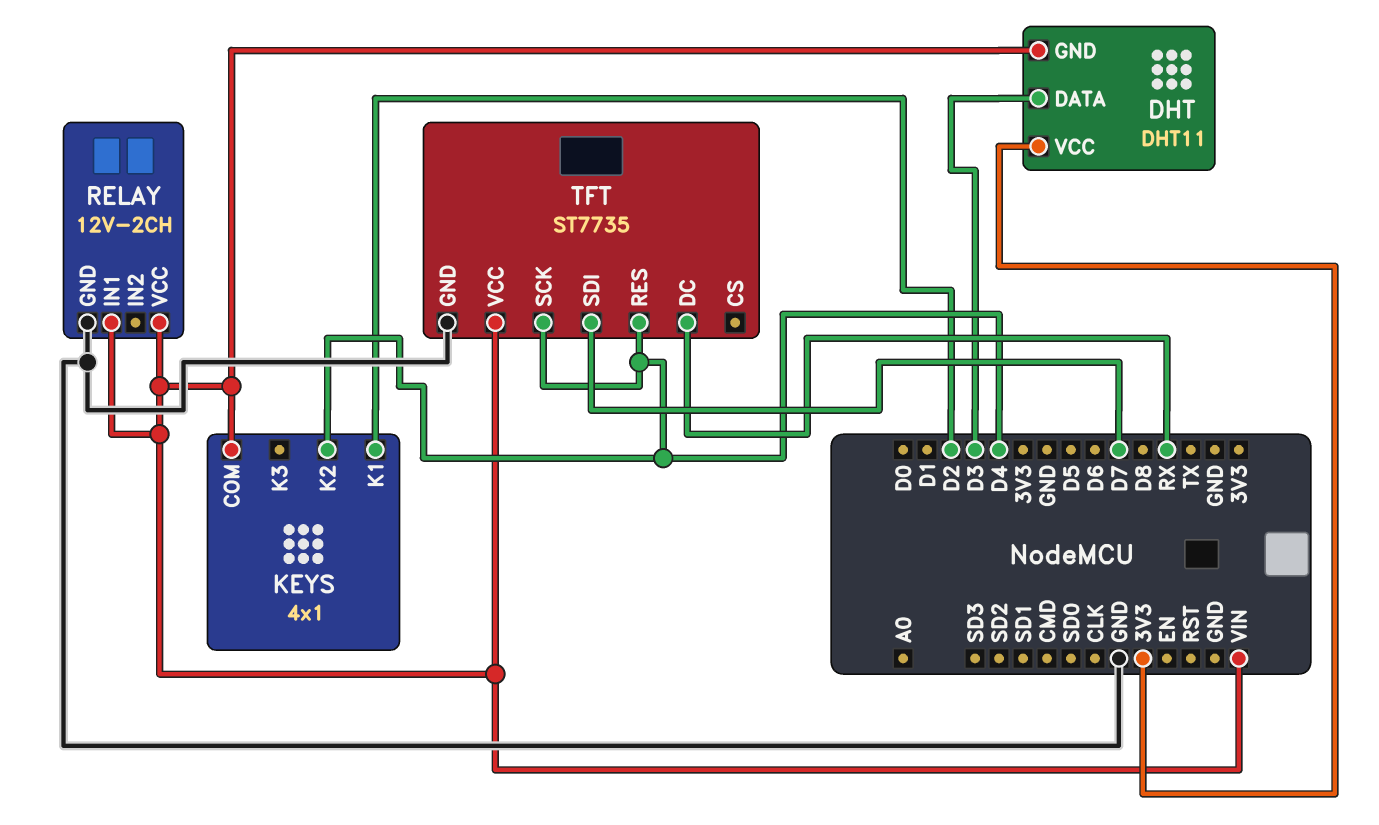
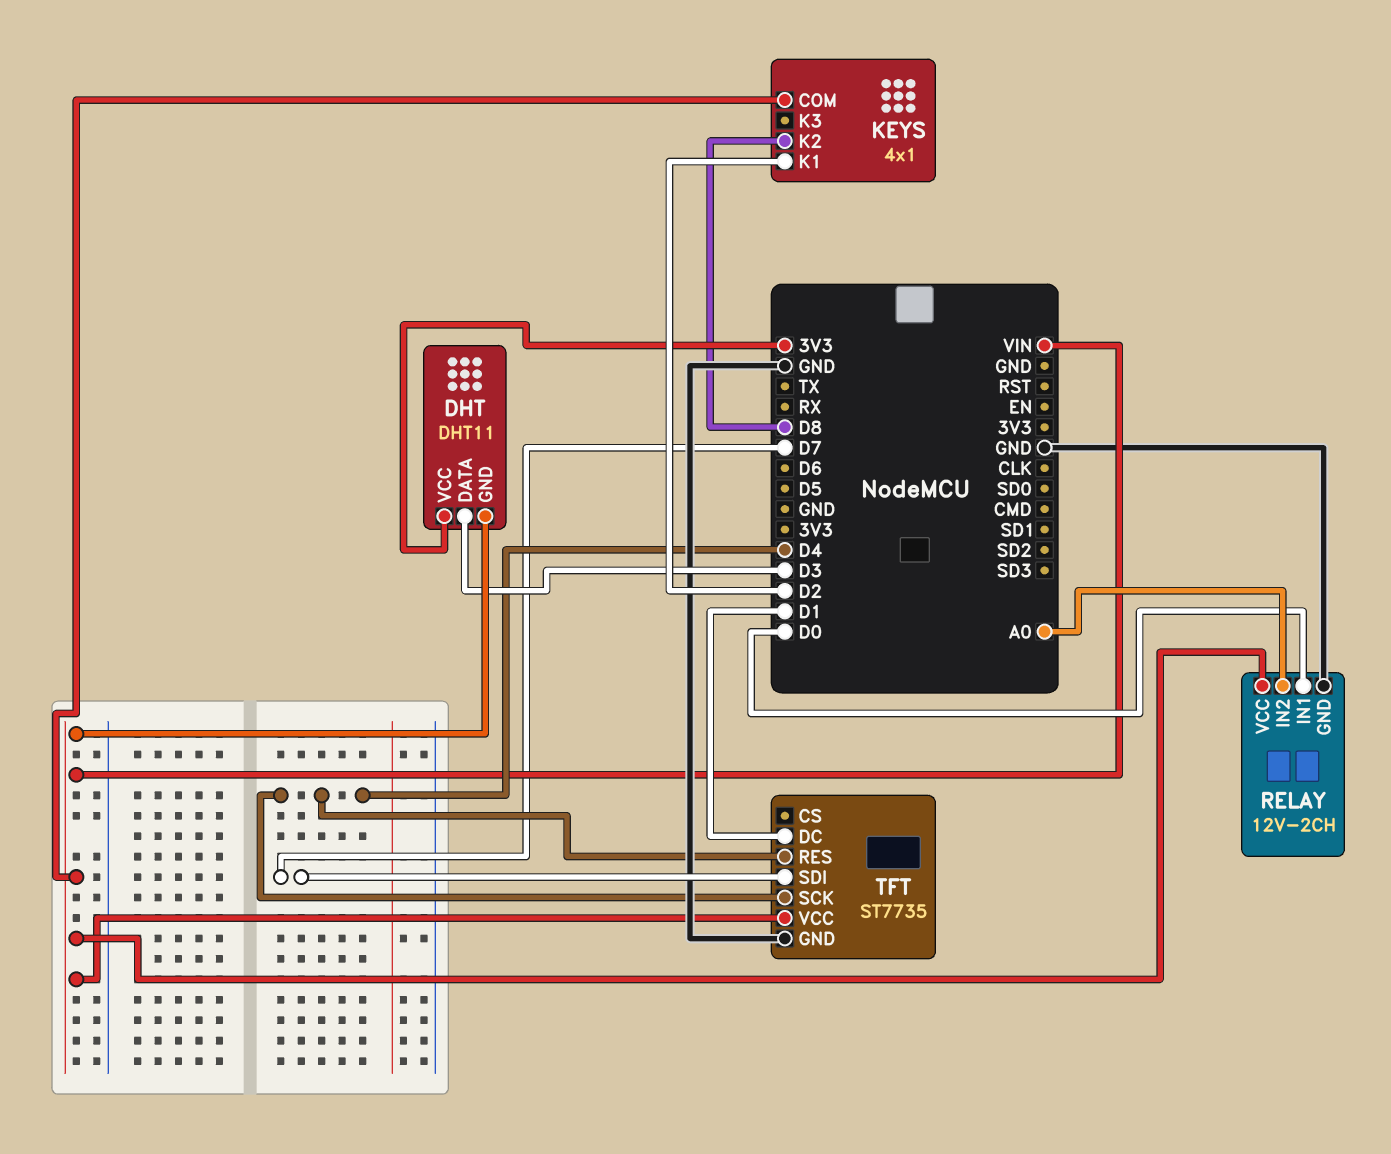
KEYS pin K2: D4 -> D8
RELAY pin IN1: VIN -> D0
RELAY pin IN2: none -> A0
TFT pin DC: RX -> D1

